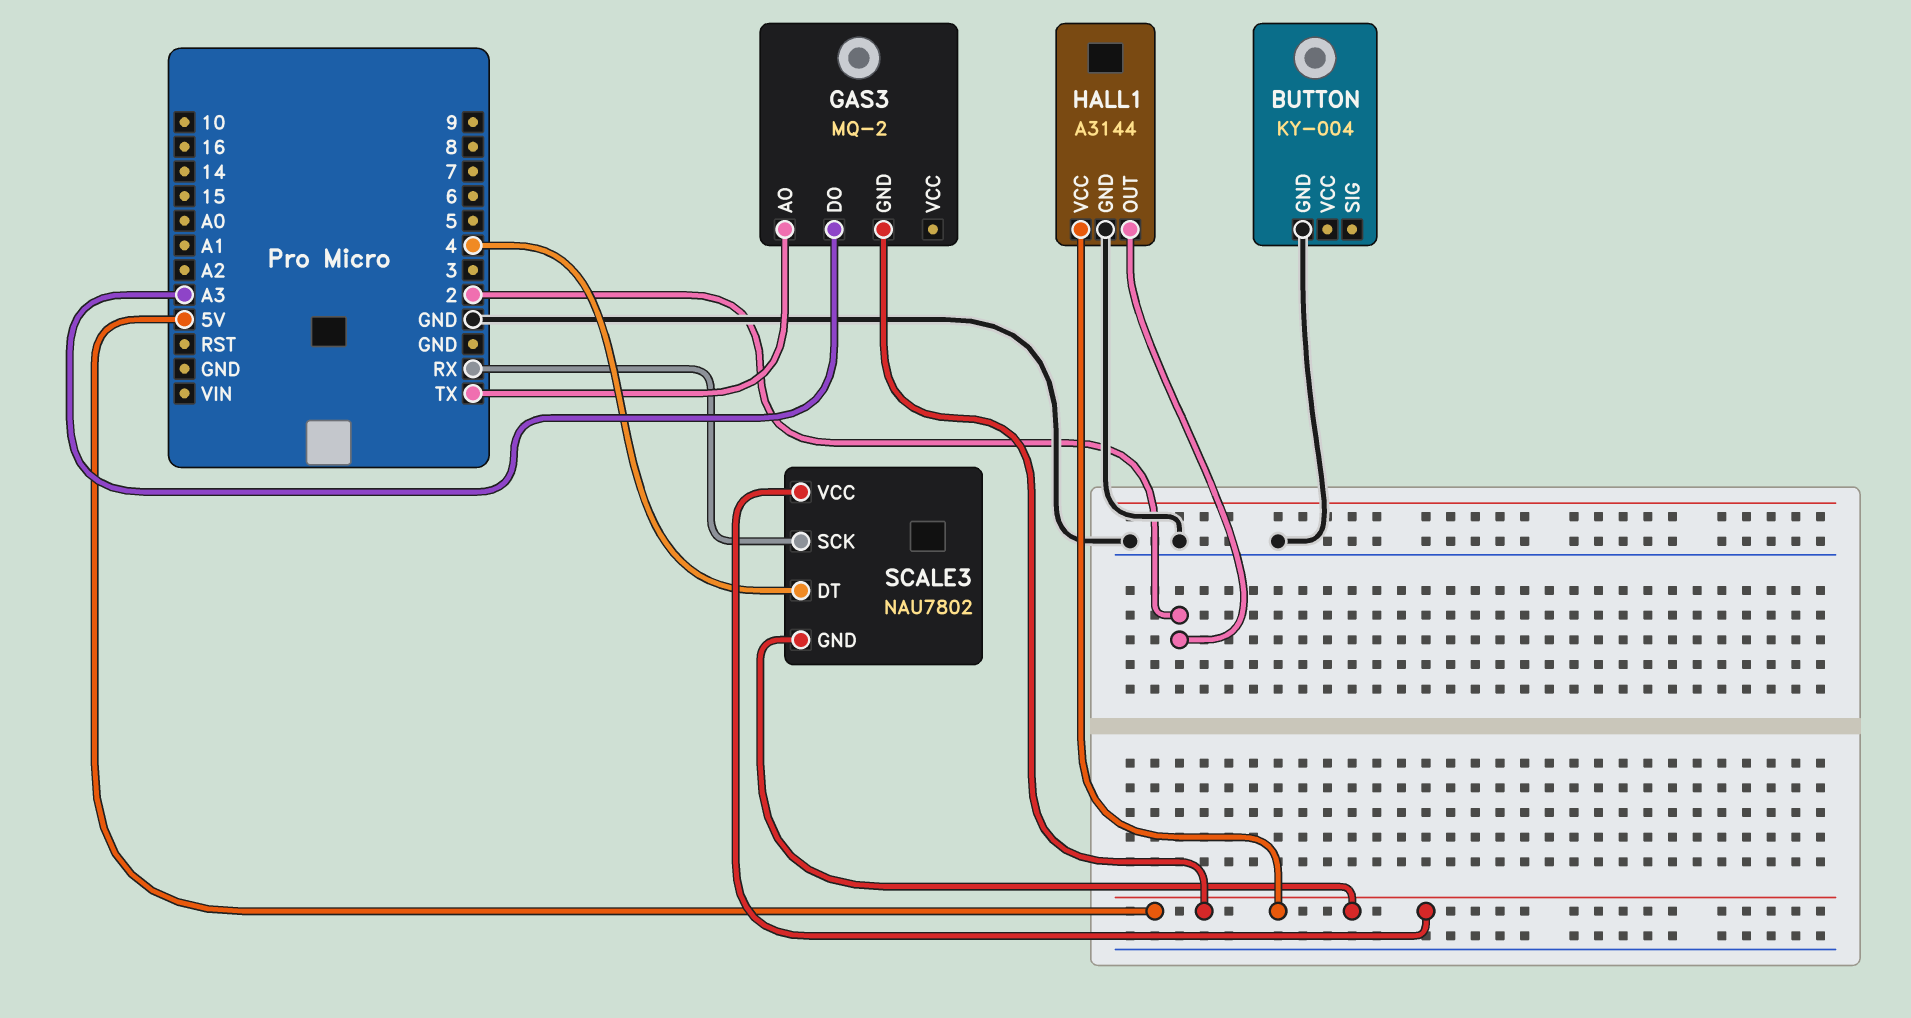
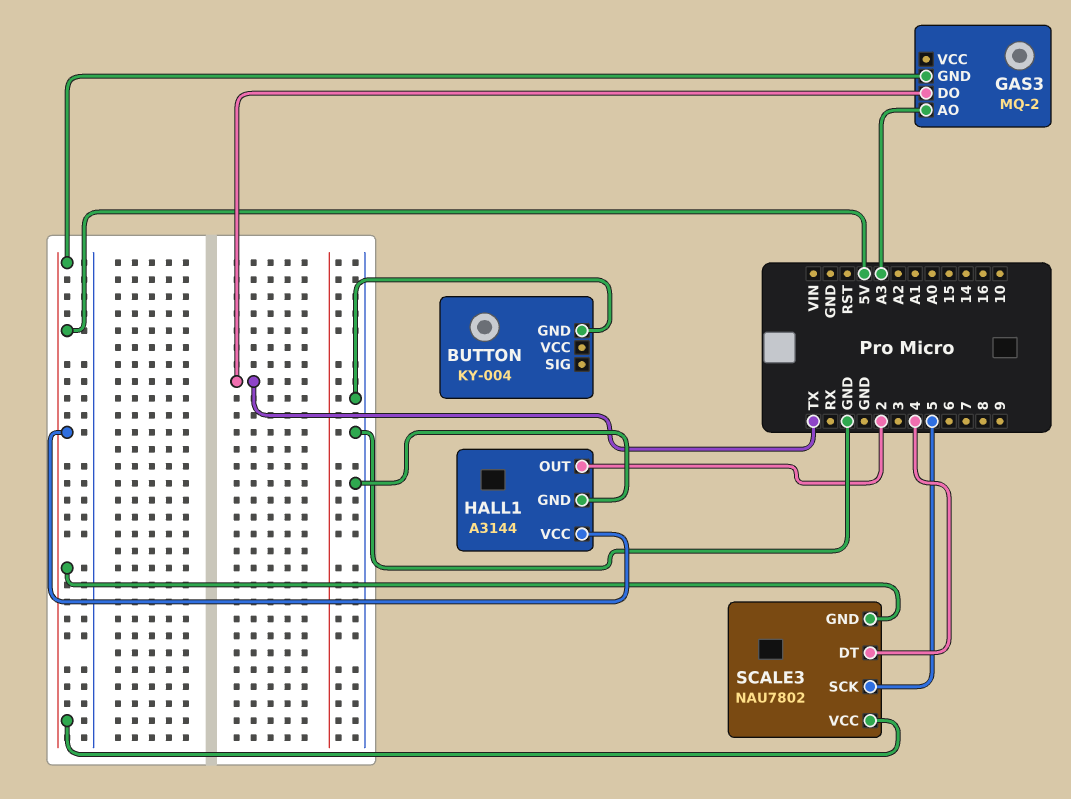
GAS3 pin AO: TX -> A3
GAS3 pin DO: A3 -> TX
SCALE3 pin SCK: RX -> 5

